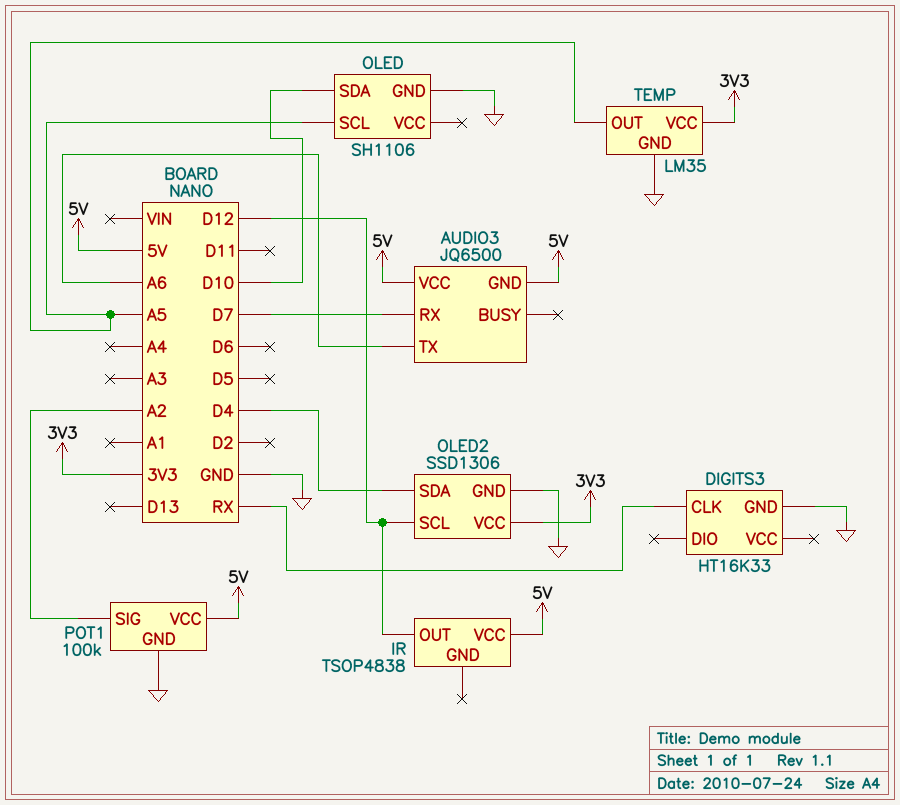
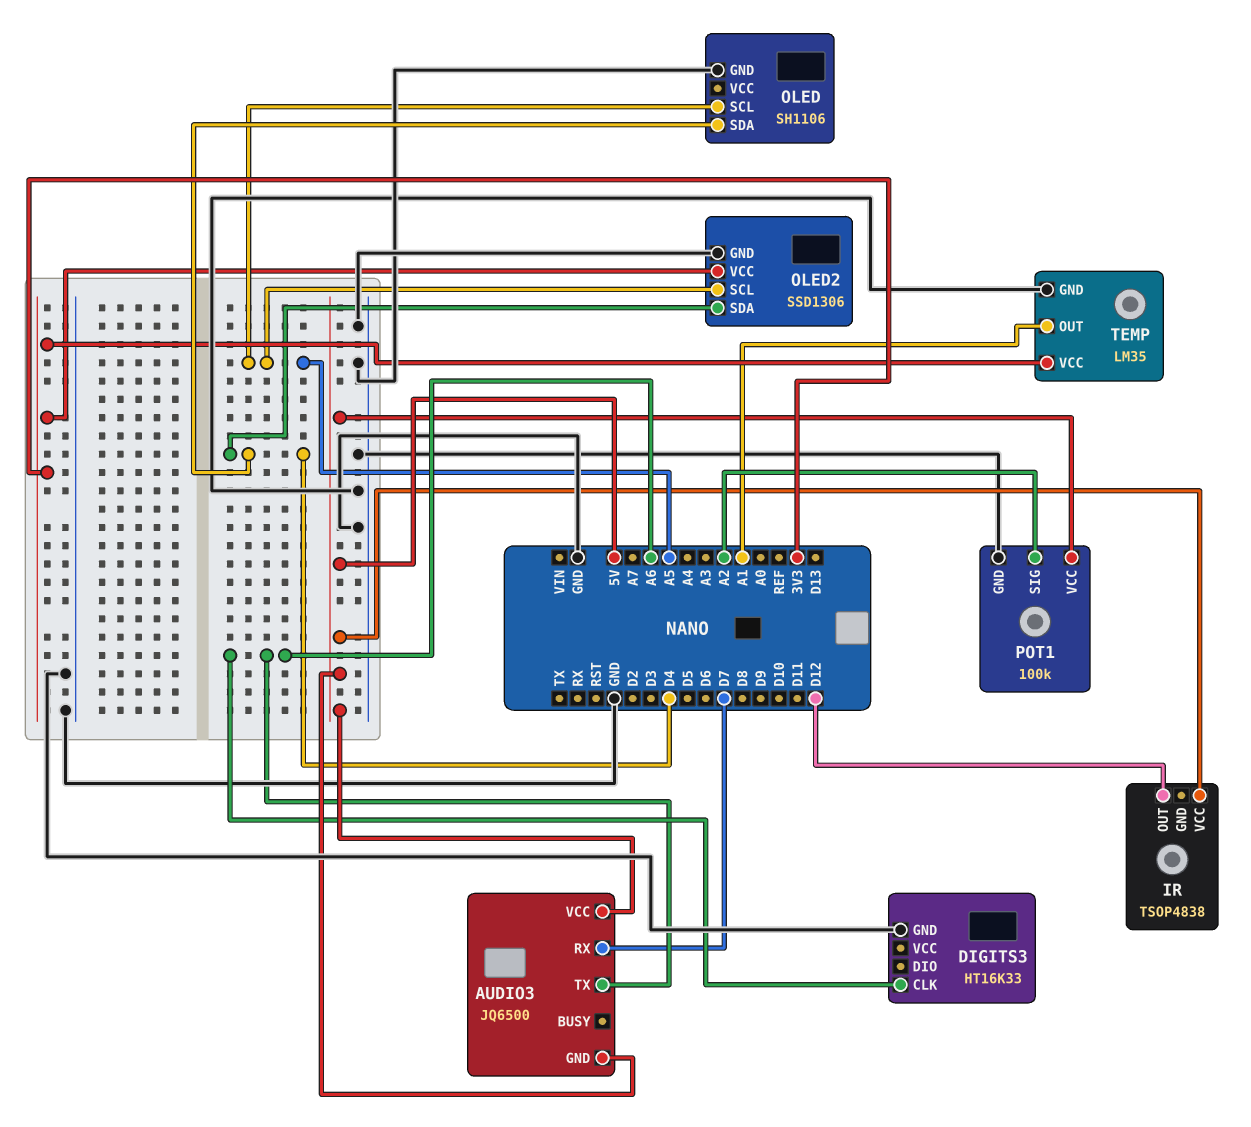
DIGITS3 pin CLK: RX -> A6
OLED pin SDA: D10 -> D4
OLED2 pin SCL: D12 -> A5
TEMP pin OUT: A5 -> A1

